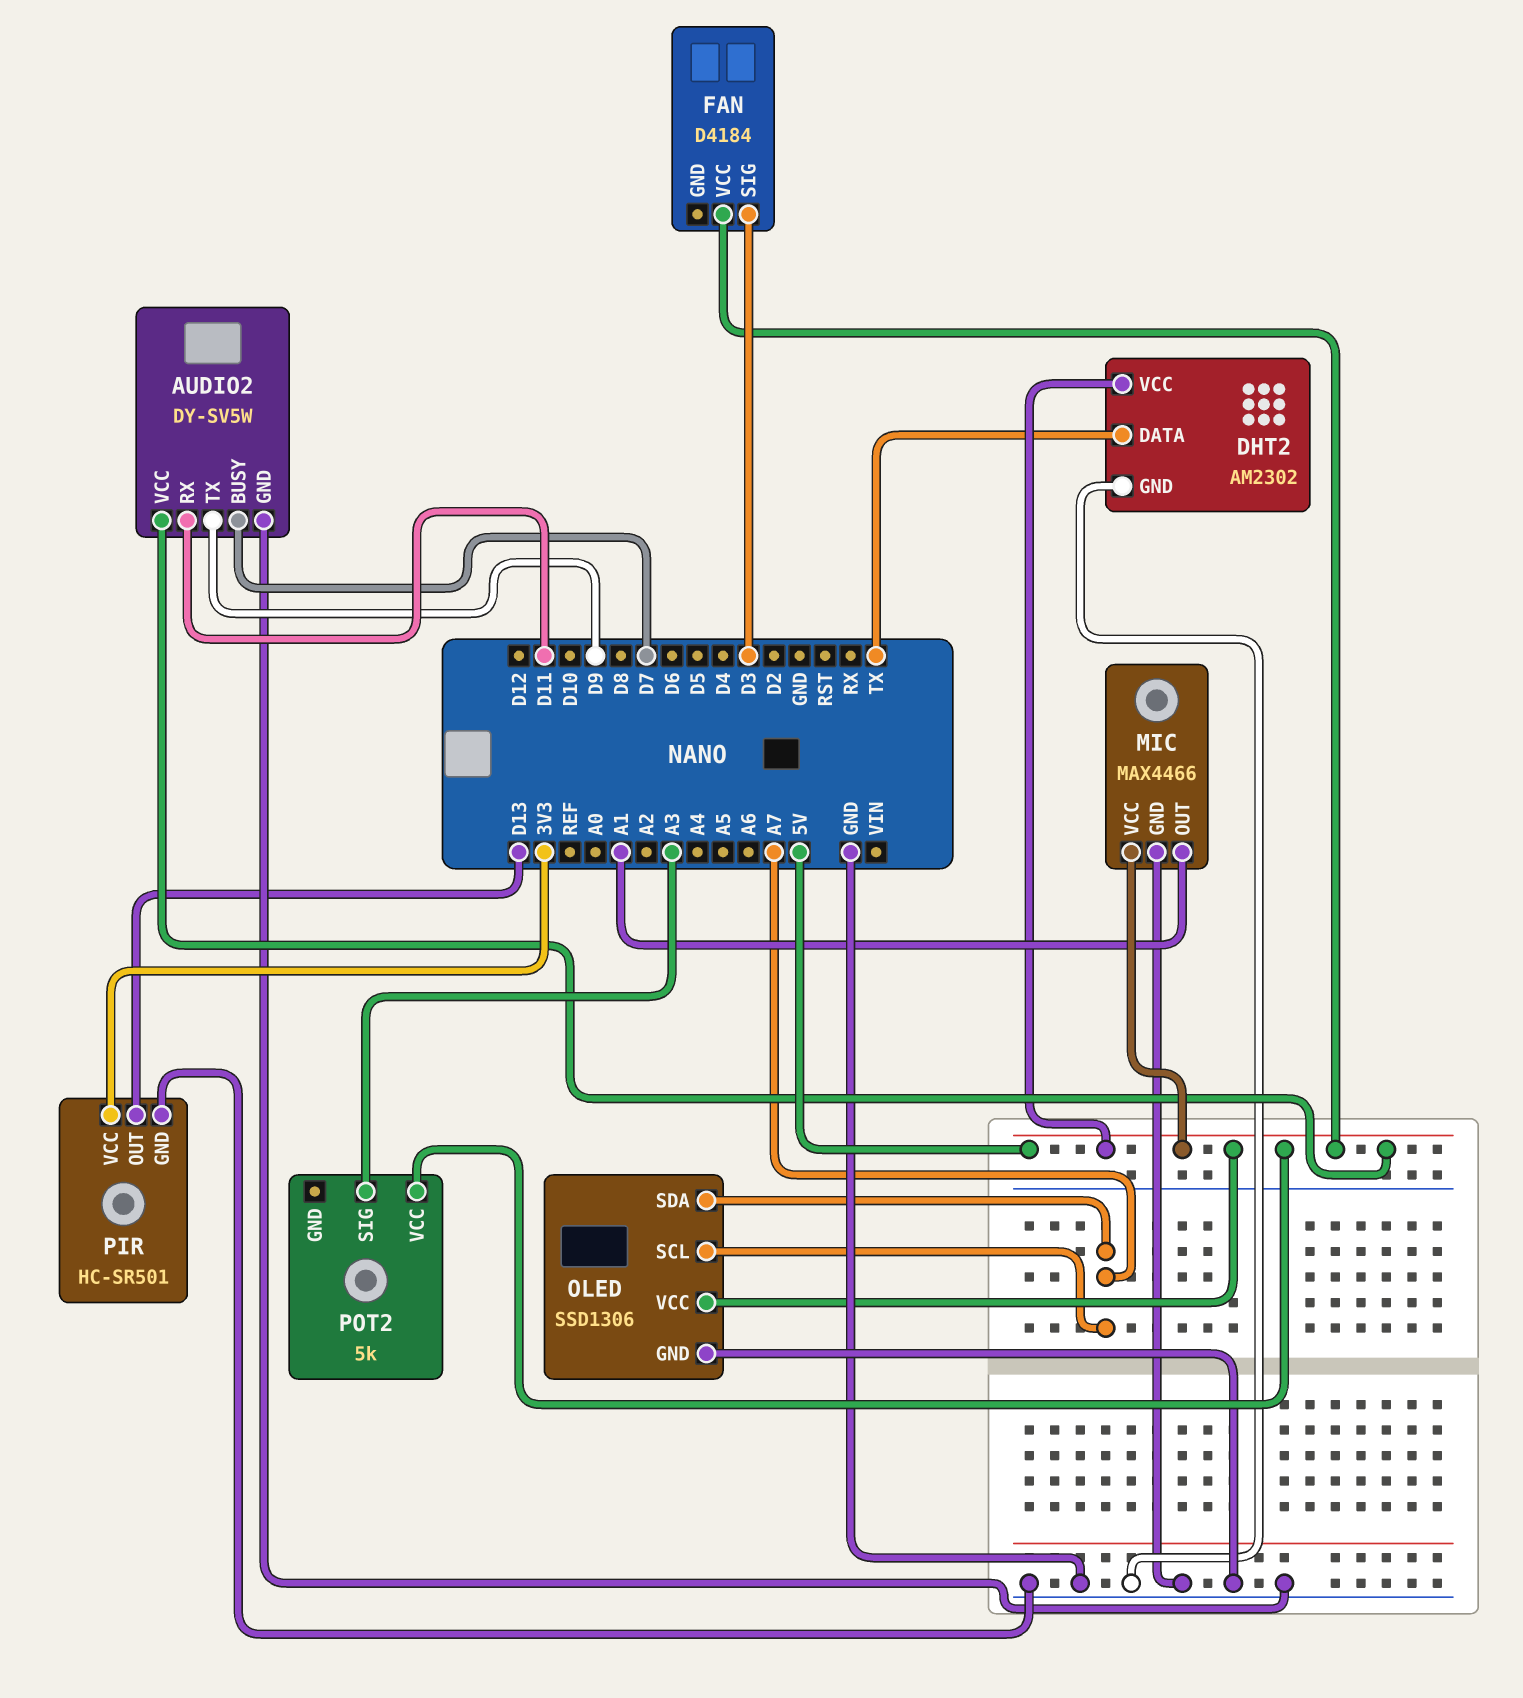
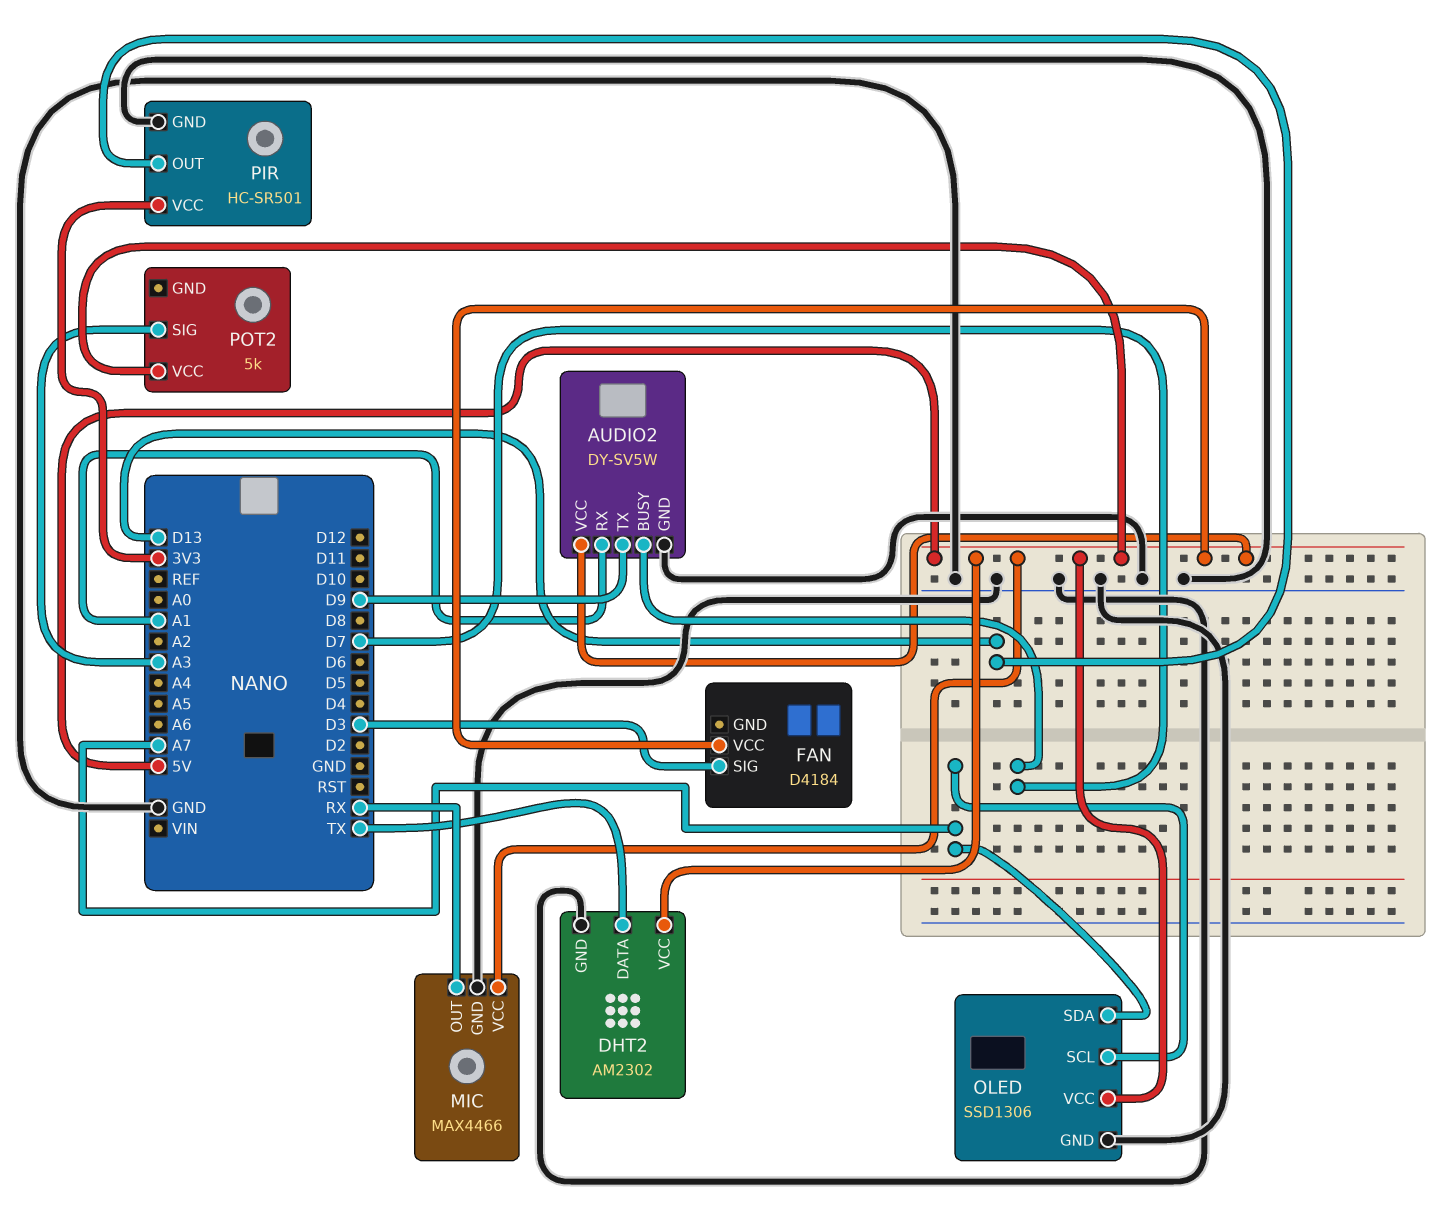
AUDIO2 pin RX: D11 -> A1
MIC pin OUT: A1 -> RX

